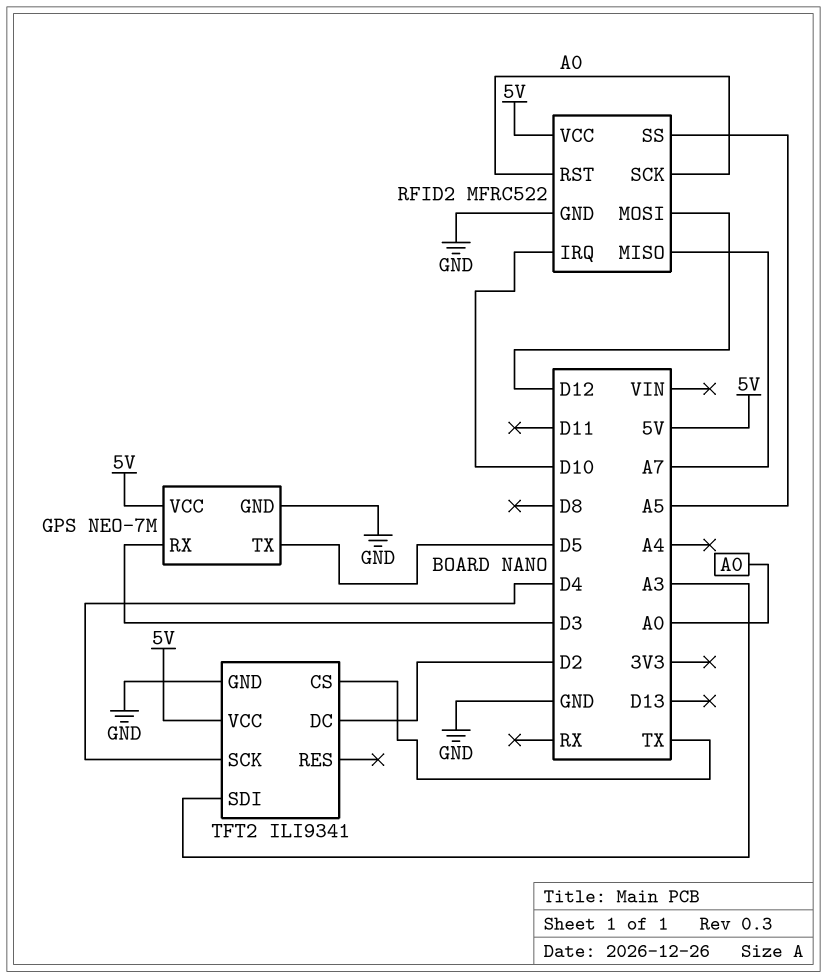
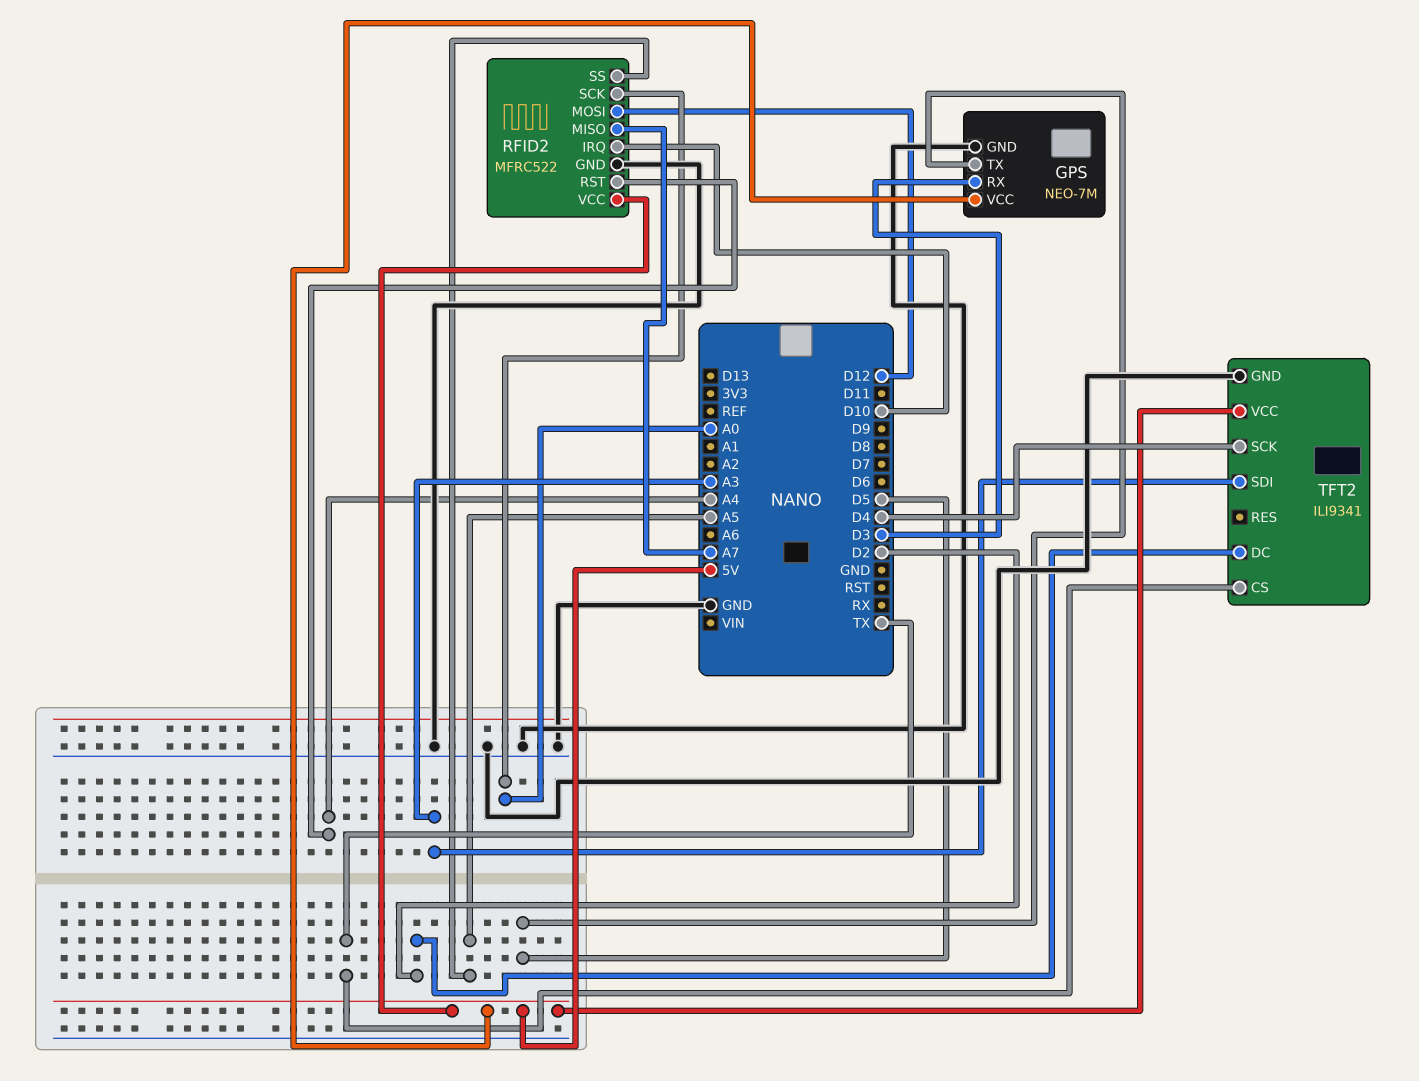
RFID2 pin RST: A0 -> A4

